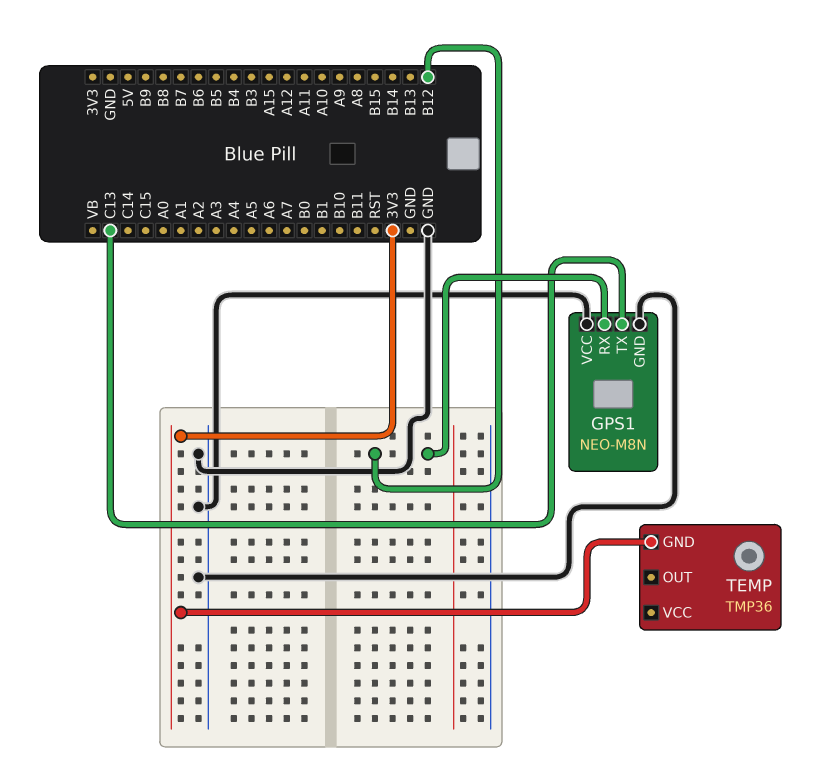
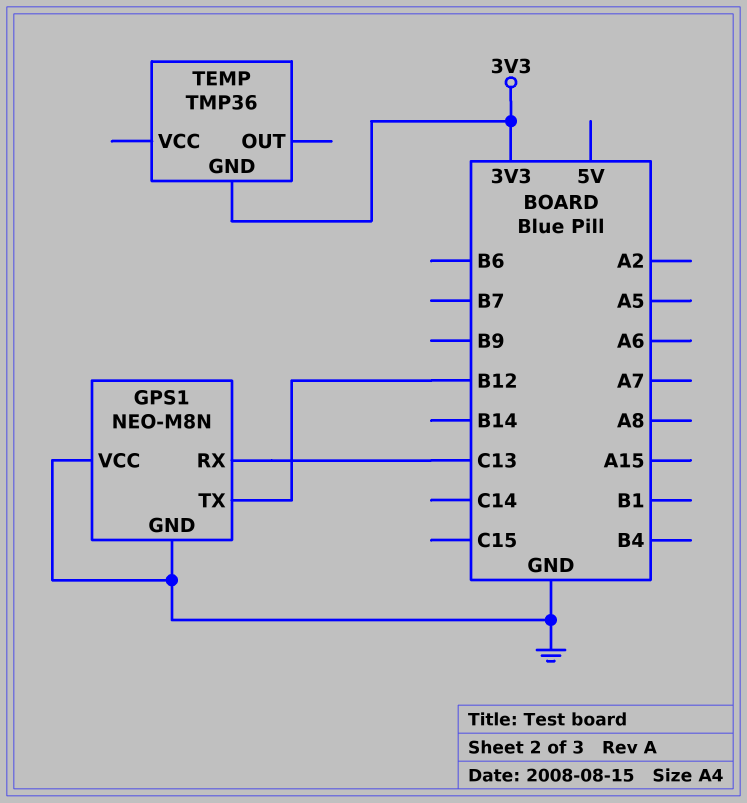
GPS1 pin RX: B12 -> C13
GPS1 pin TX: C13 -> B12

